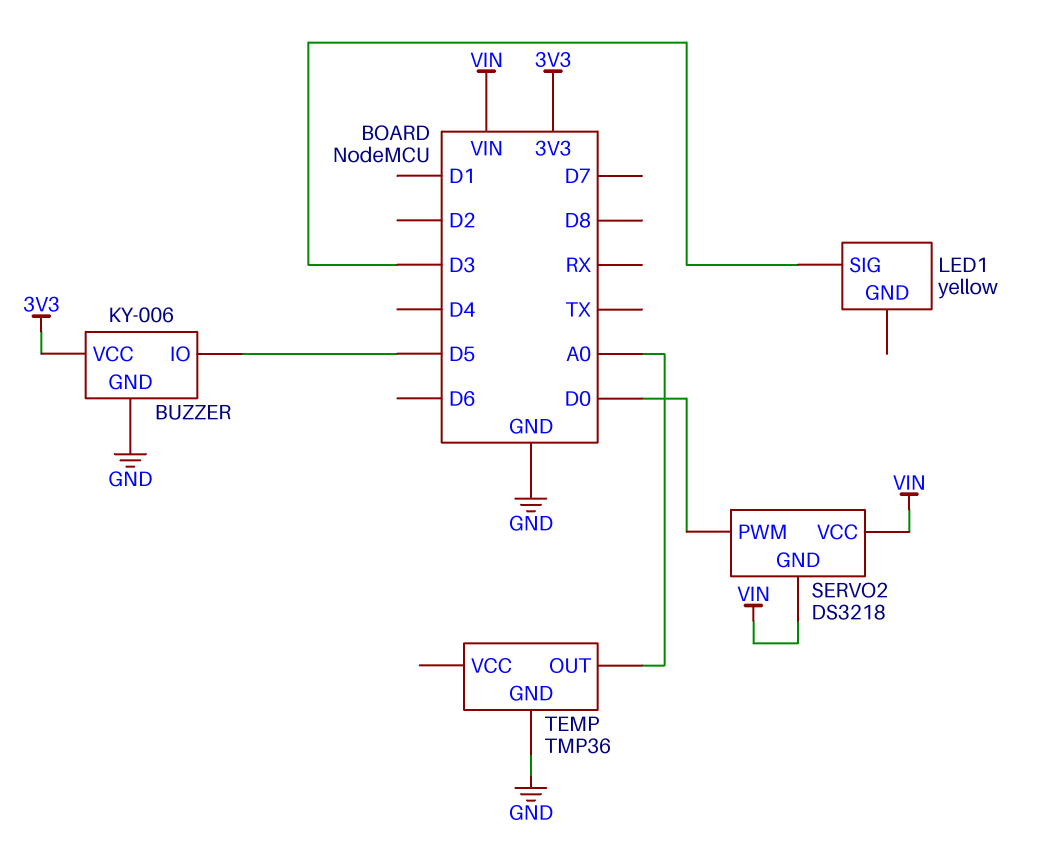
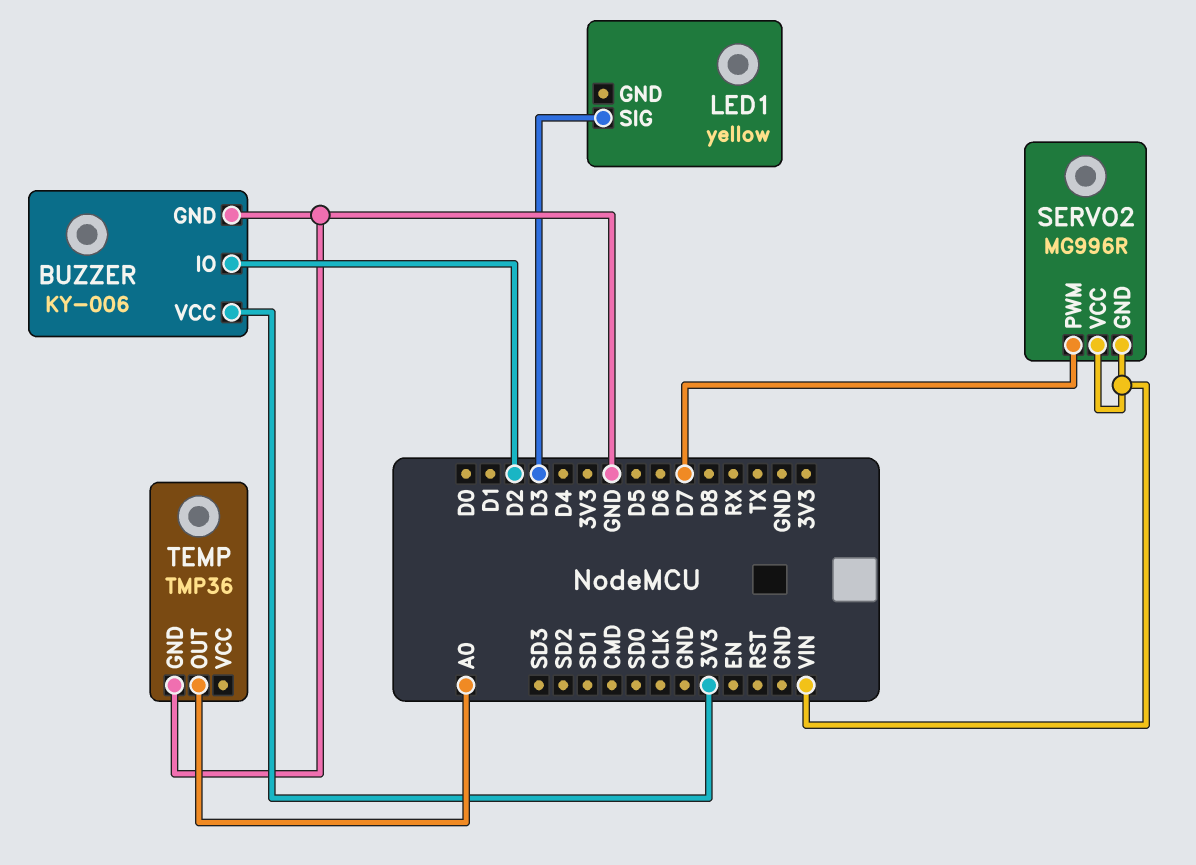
BUZZER pin IO: D5 -> D2
SERVO2: DS3218 -> MG996R
SERVO2 pin PWM: D0 -> D7

